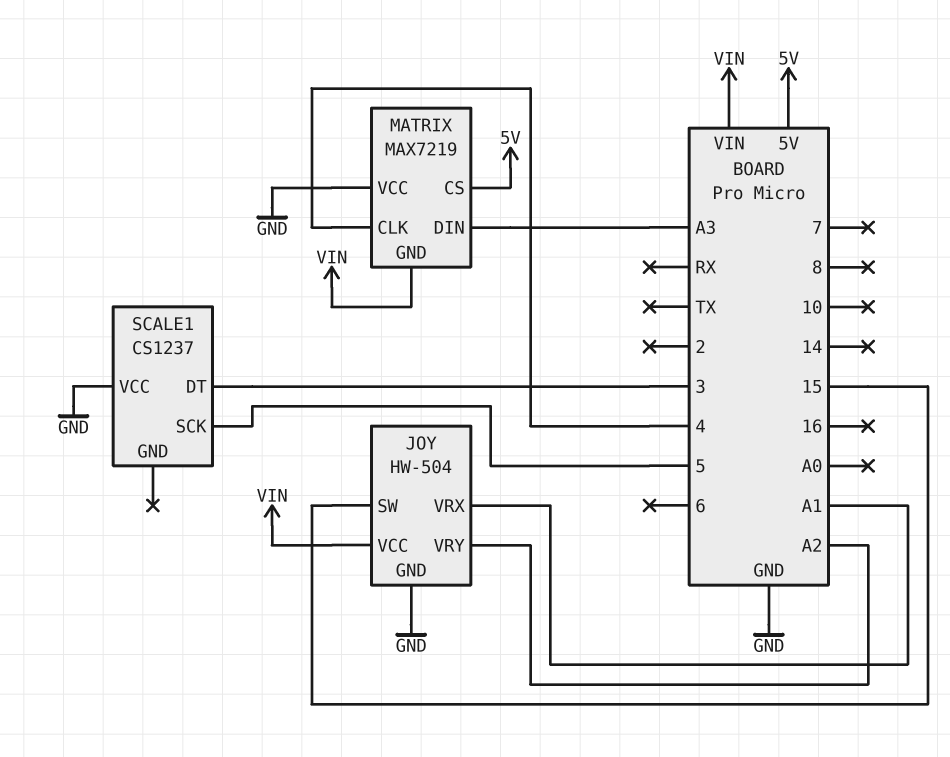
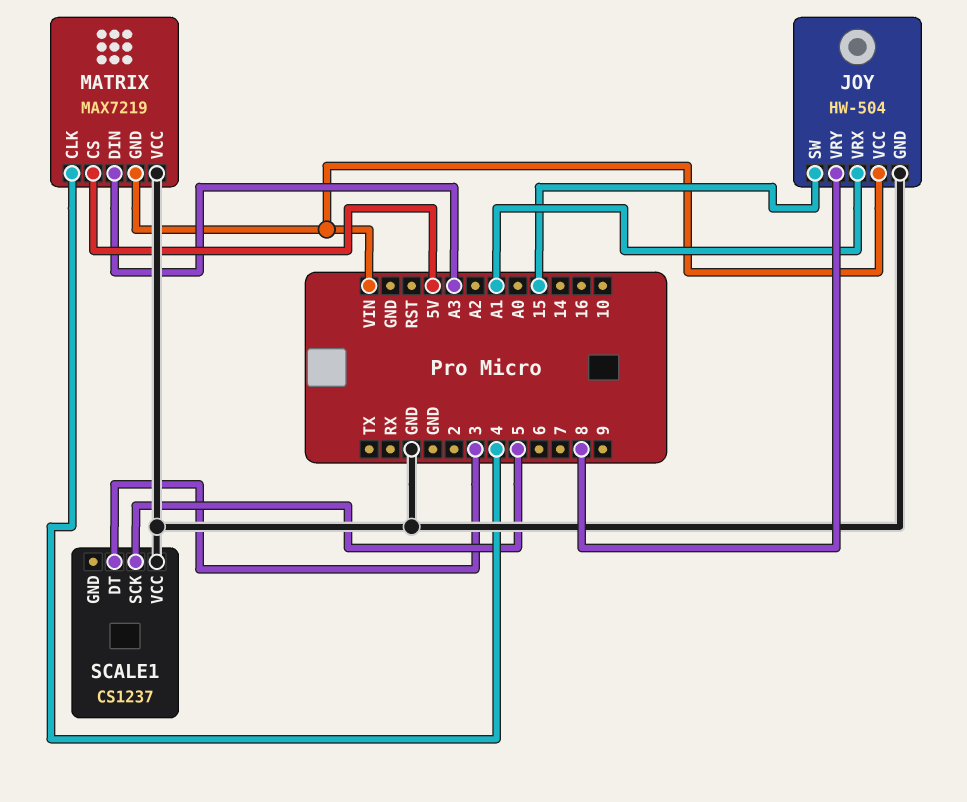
JOY pin VRY: A2 -> 8

